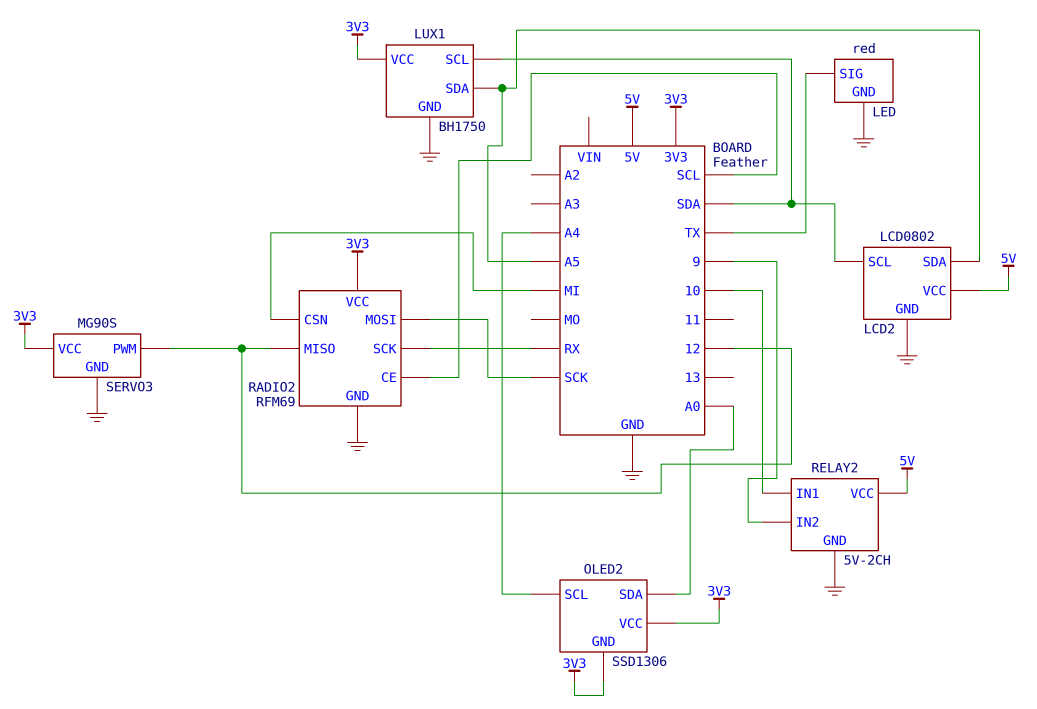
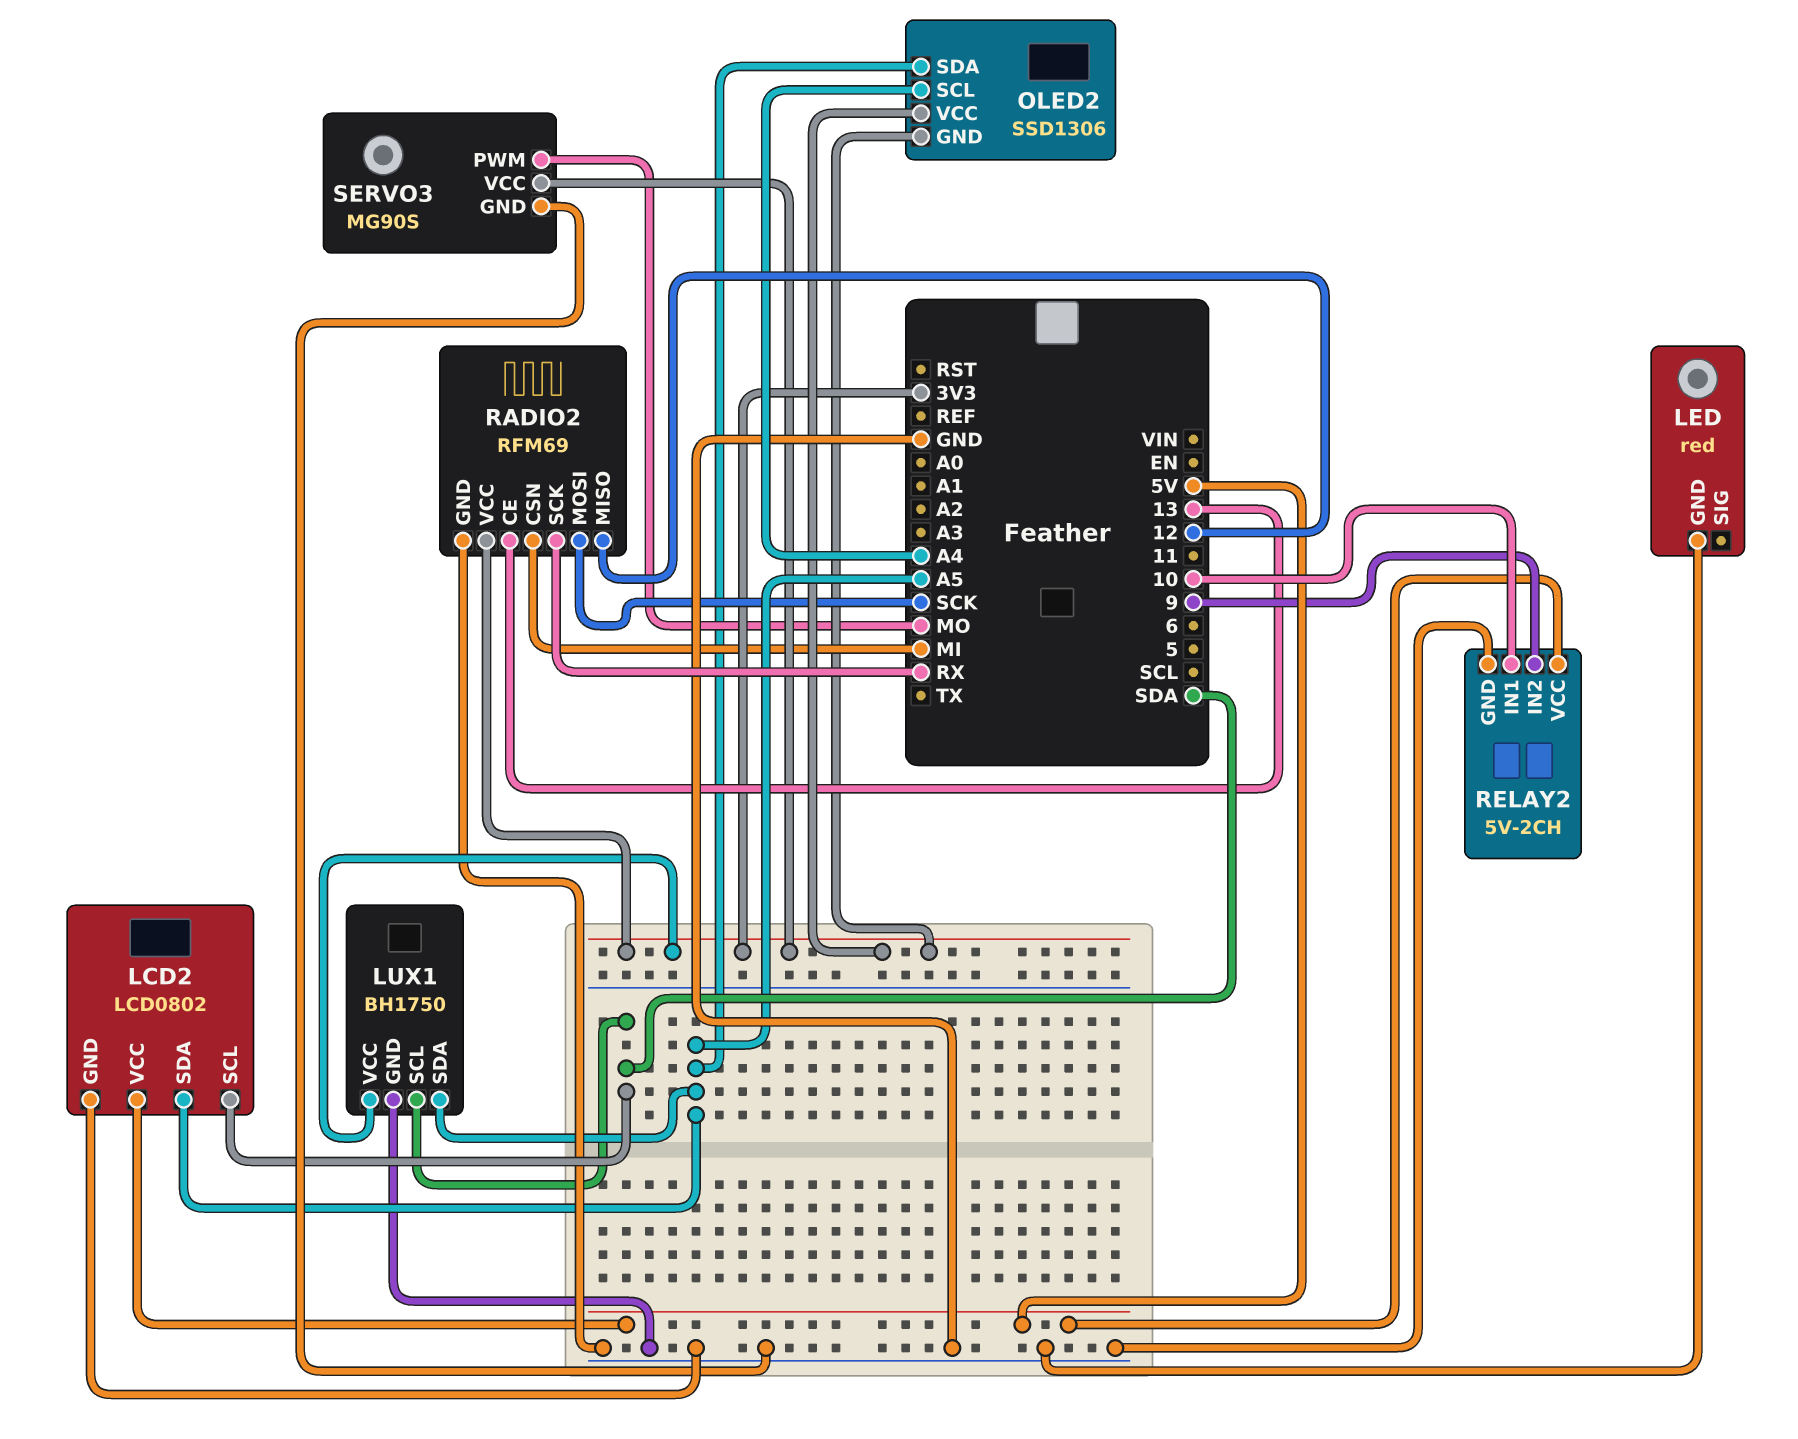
LED pin SIG: TX -> none
OLED2 pin SDA: A0 -> A5
RADIO2 pin CE: SCL -> 13
SERVO3 pin PWM: 12 -> MO

